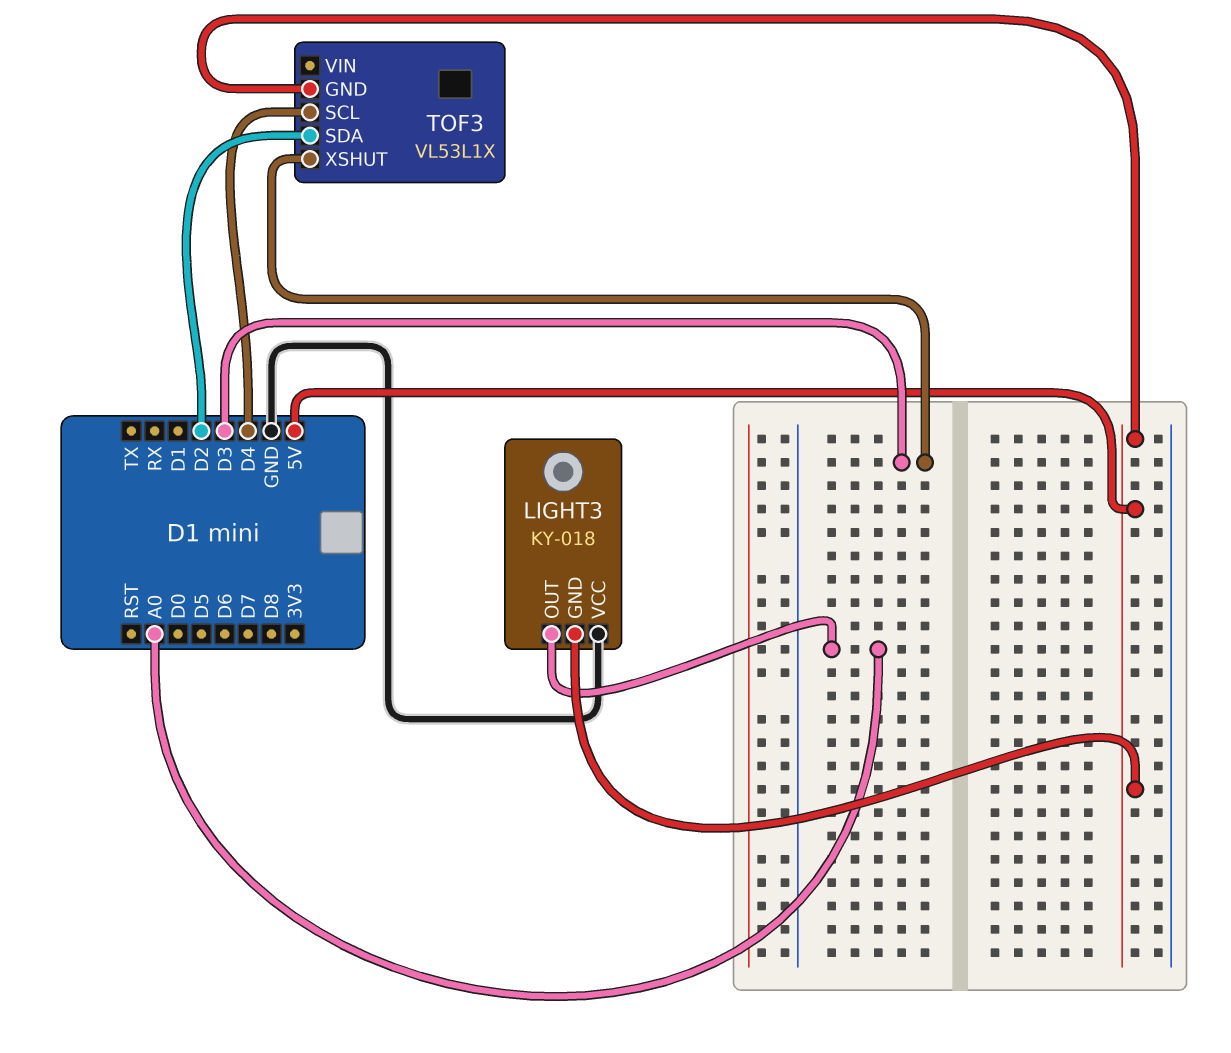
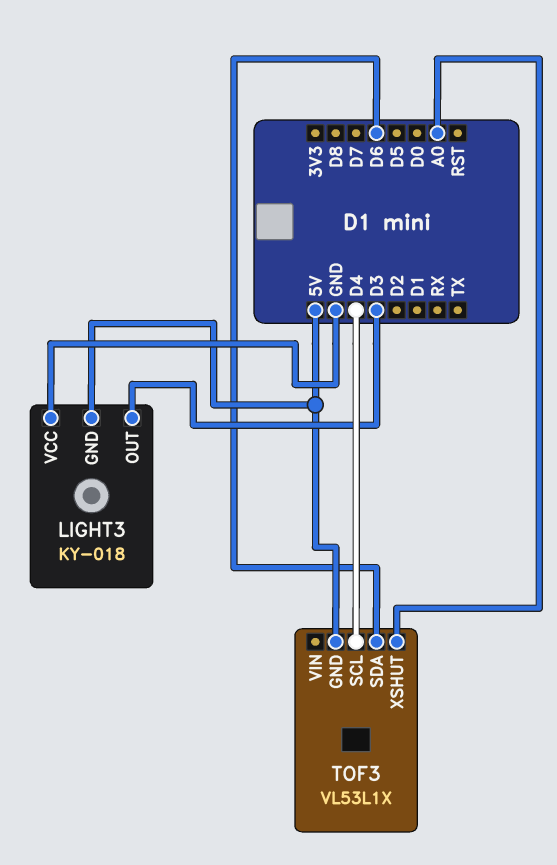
LIGHT3 pin OUT: A0 -> D3
TOF3 pin SDA: D2 -> D6
TOF3 pin XSHUT: D3 -> A0

